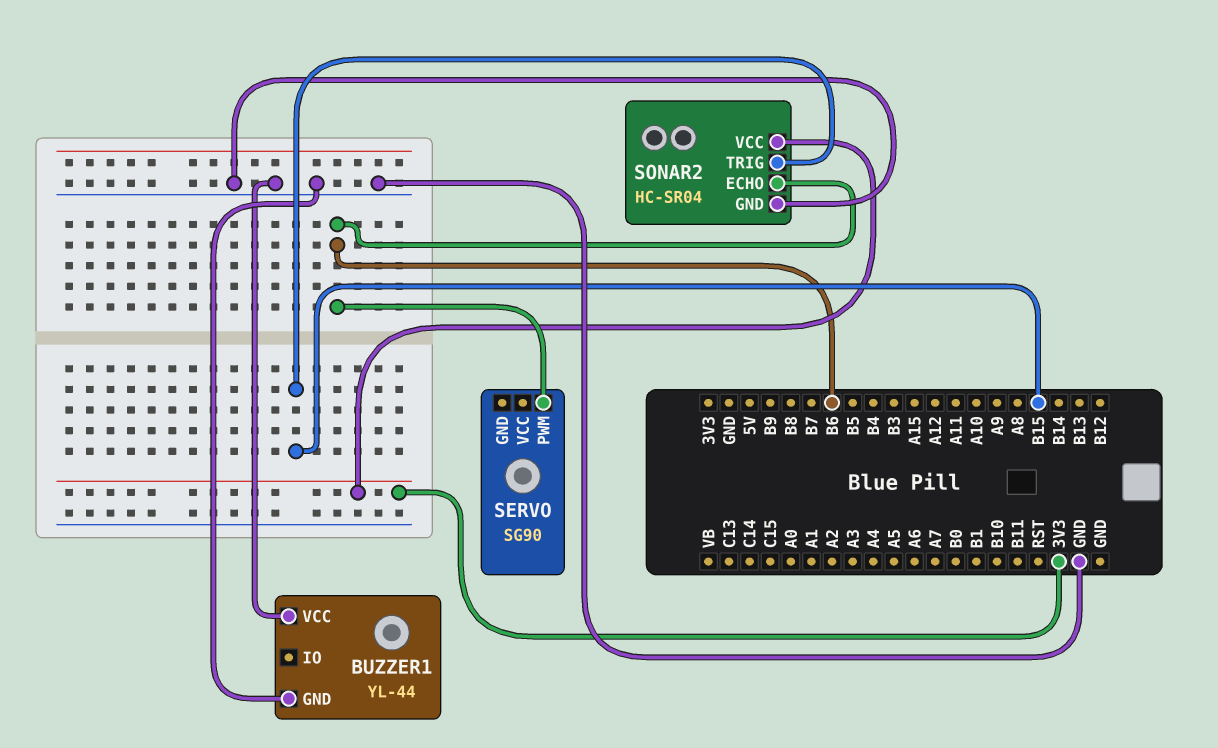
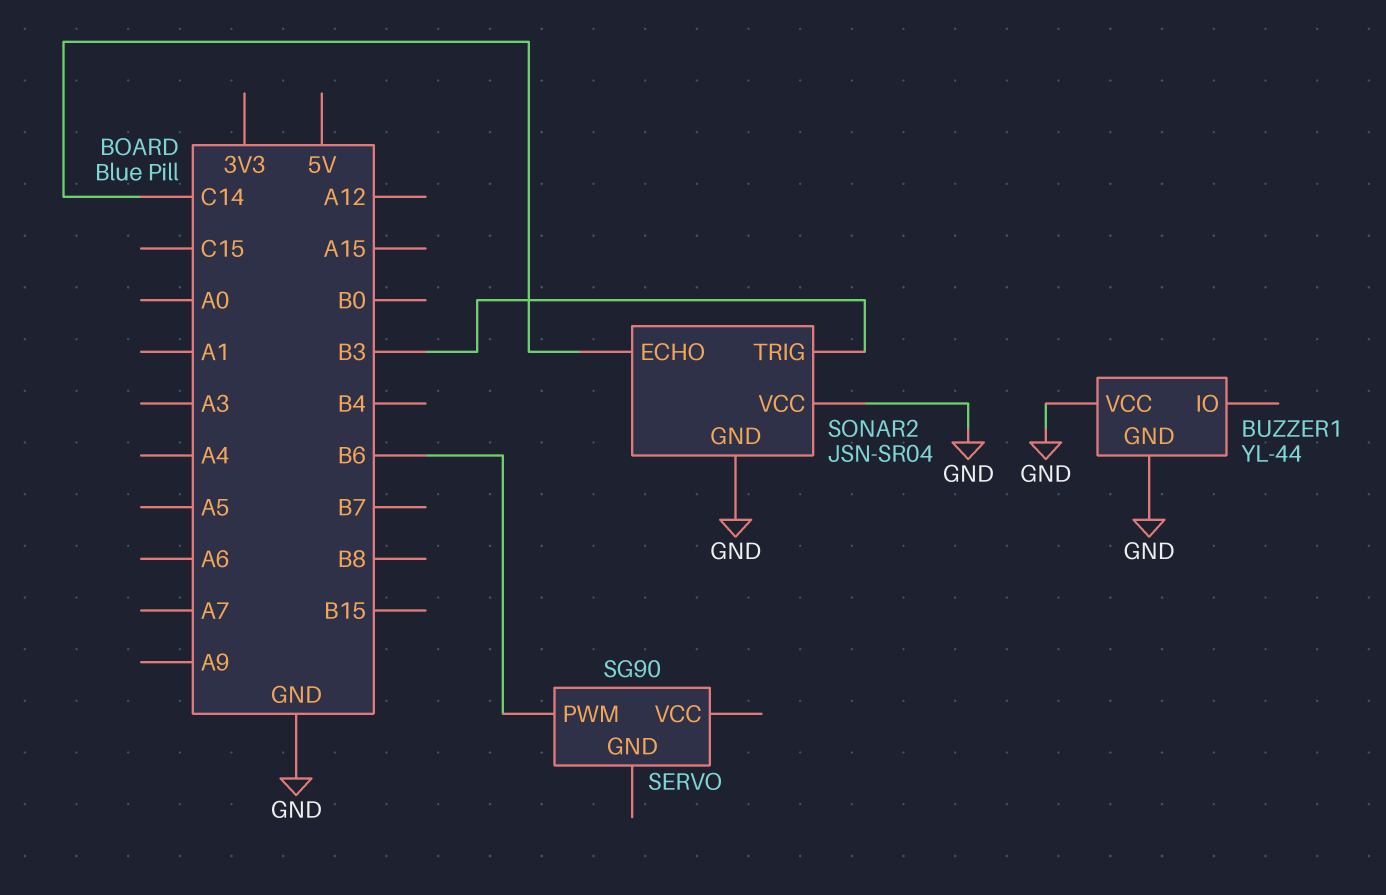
SONAR2: HC-SR04 -> JSN-SR04
SONAR2 pin ECHO: B6 -> C14
SONAR2 pin TRIG: B15 -> B3
SONAR2 pin VCC: 3V3 -> GND

